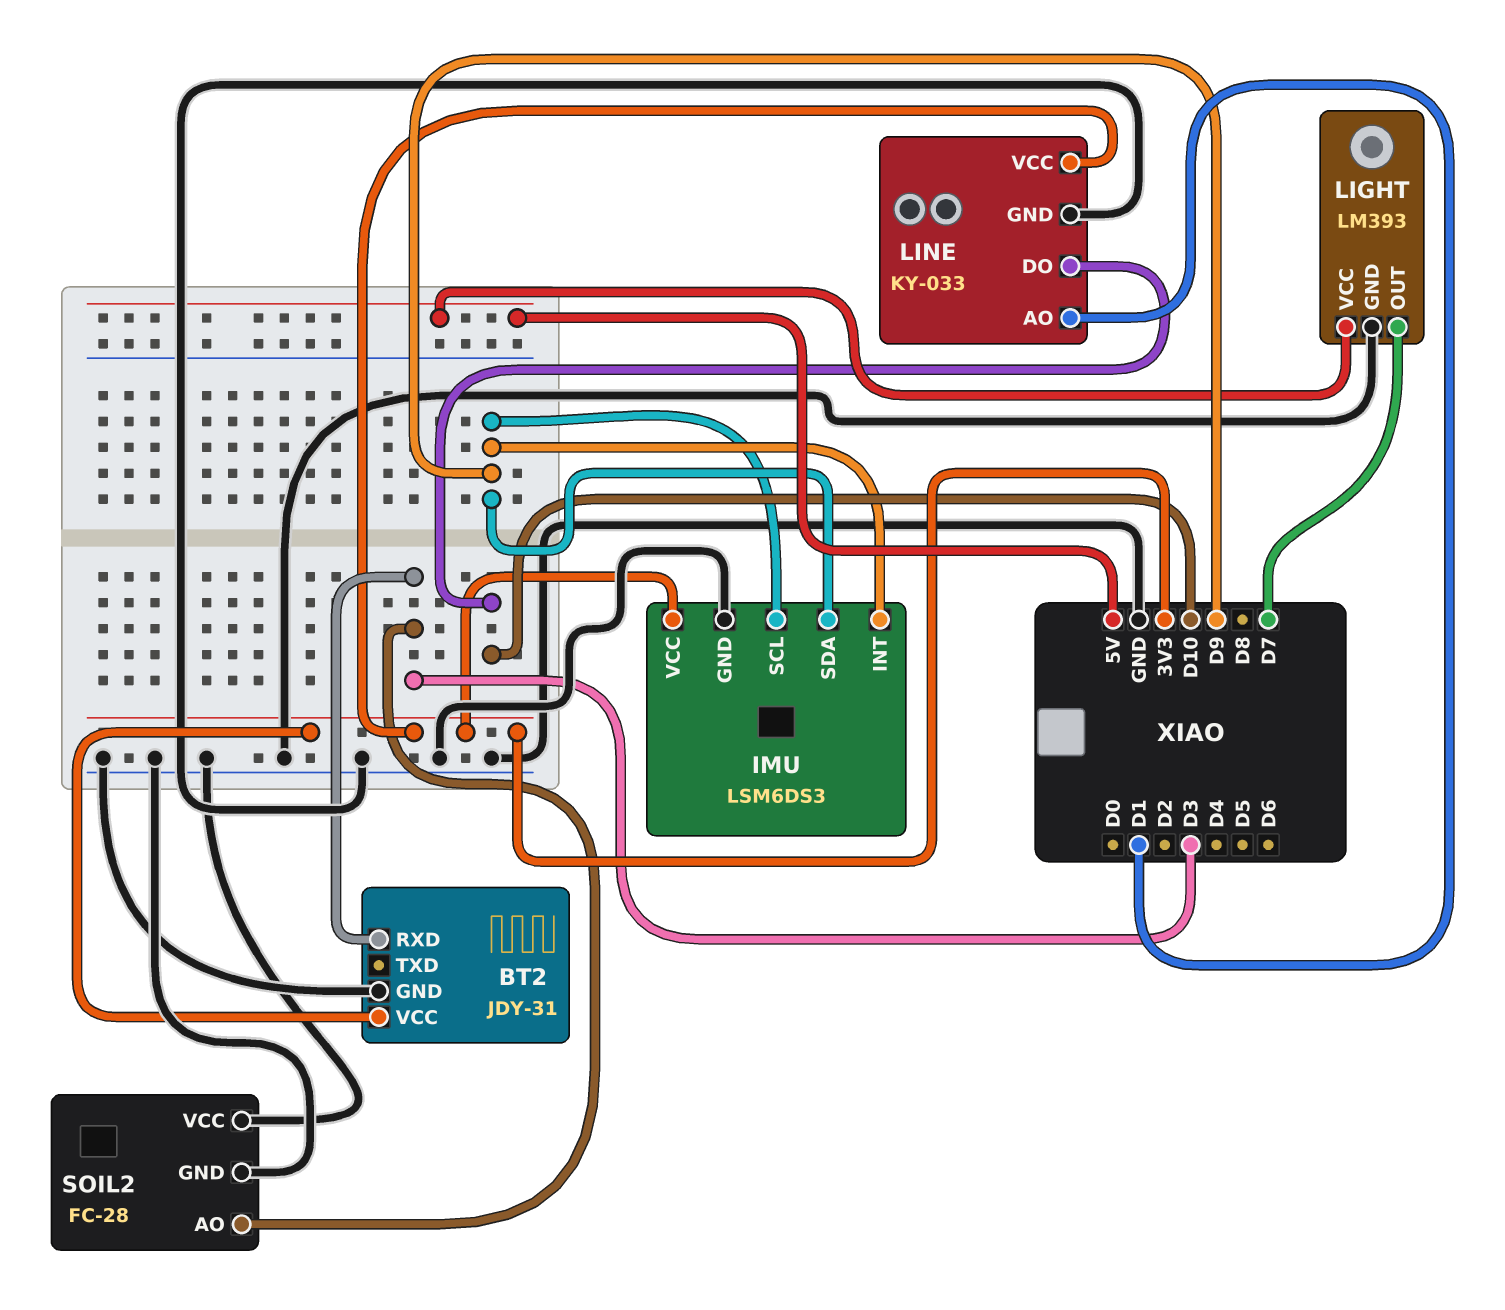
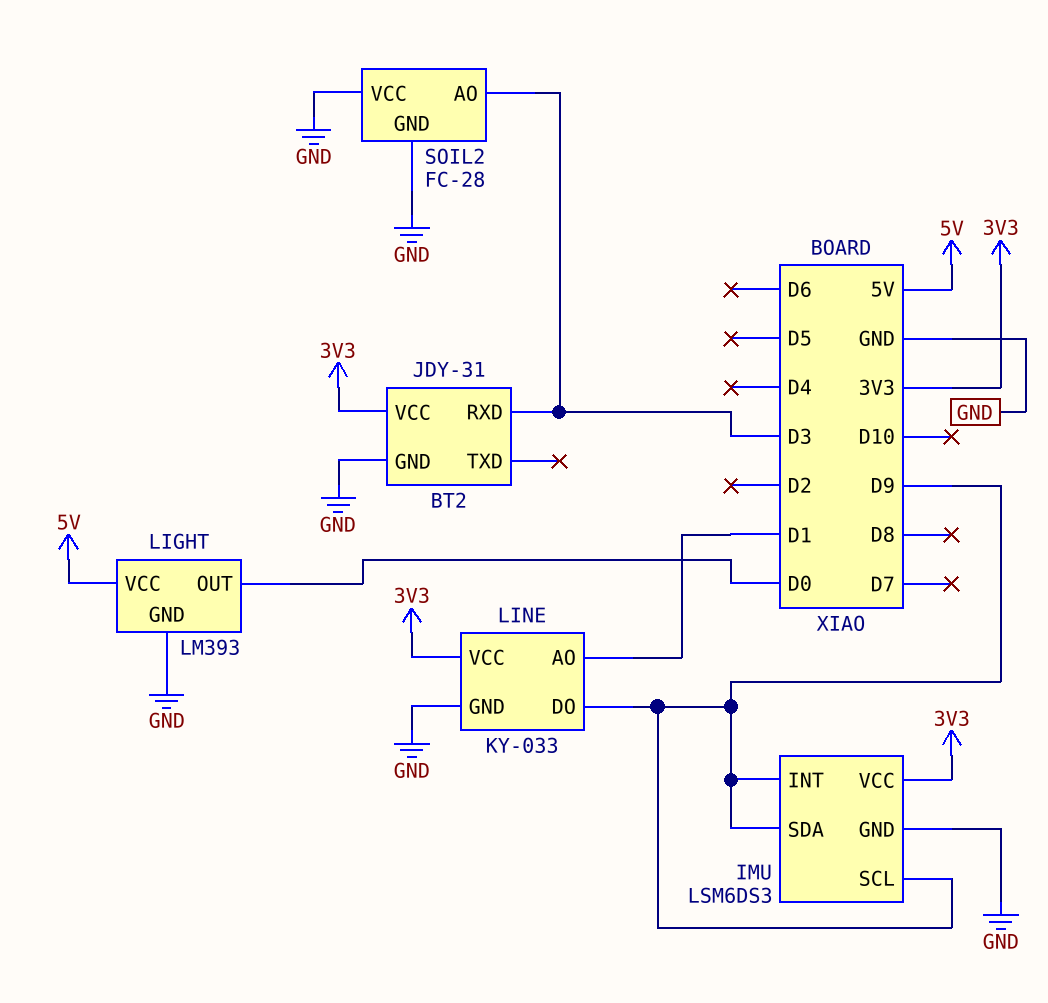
LIGHT pin OUT: D7 -> D0
LINE pin DO: D10 -> D9

